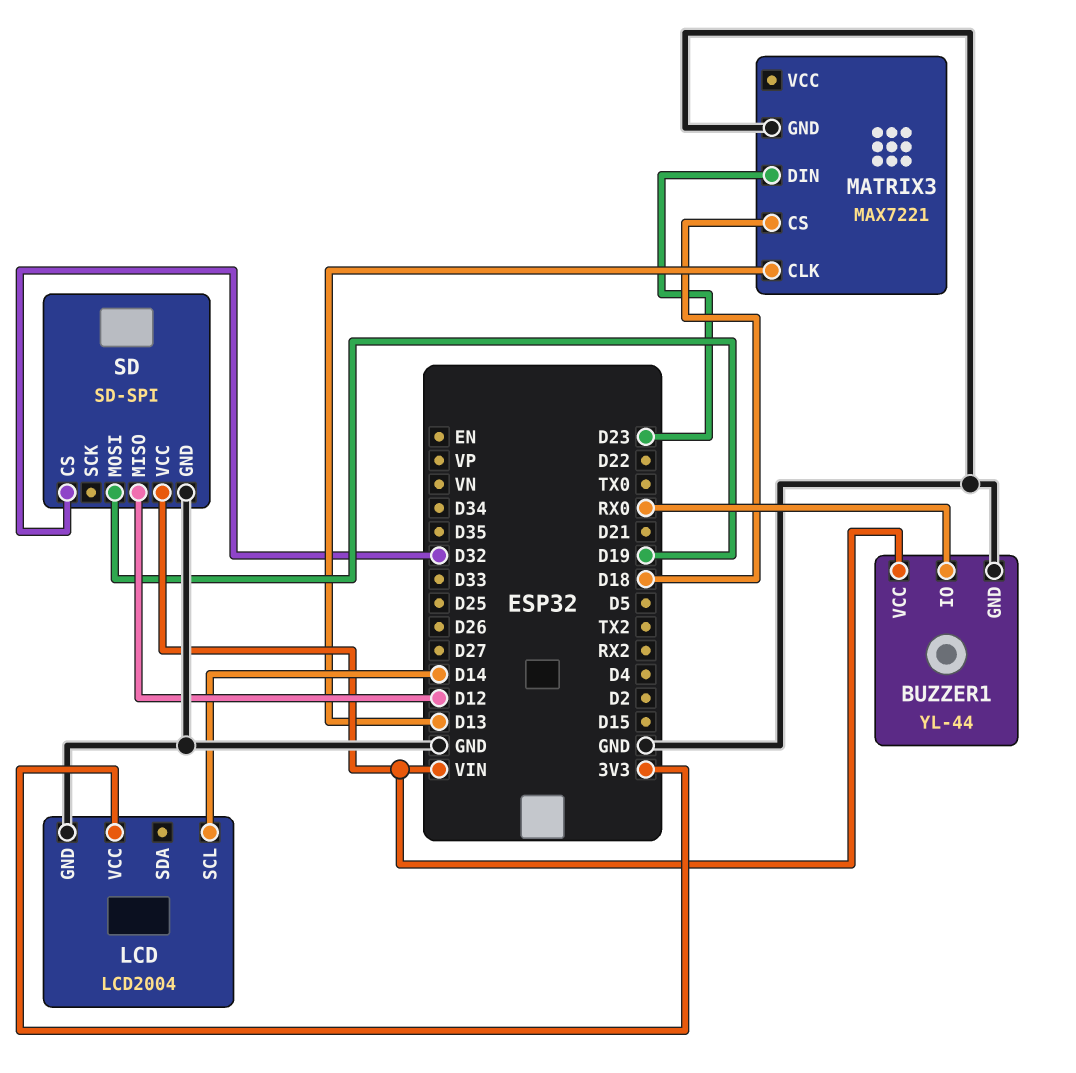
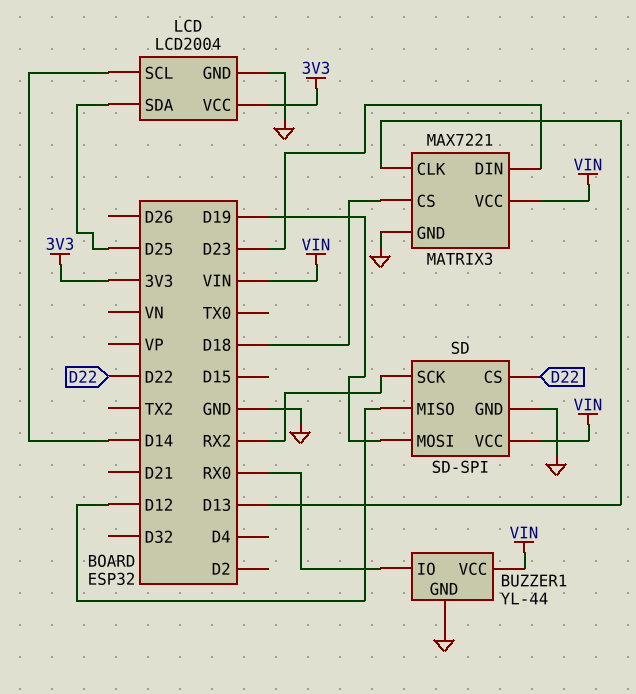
LCD pin SDA: none -> D25
MATRIX3 pin VCC: none -> VIN
SD pin CS: D32 -> D22
SD pin SCK: none -> RX2

